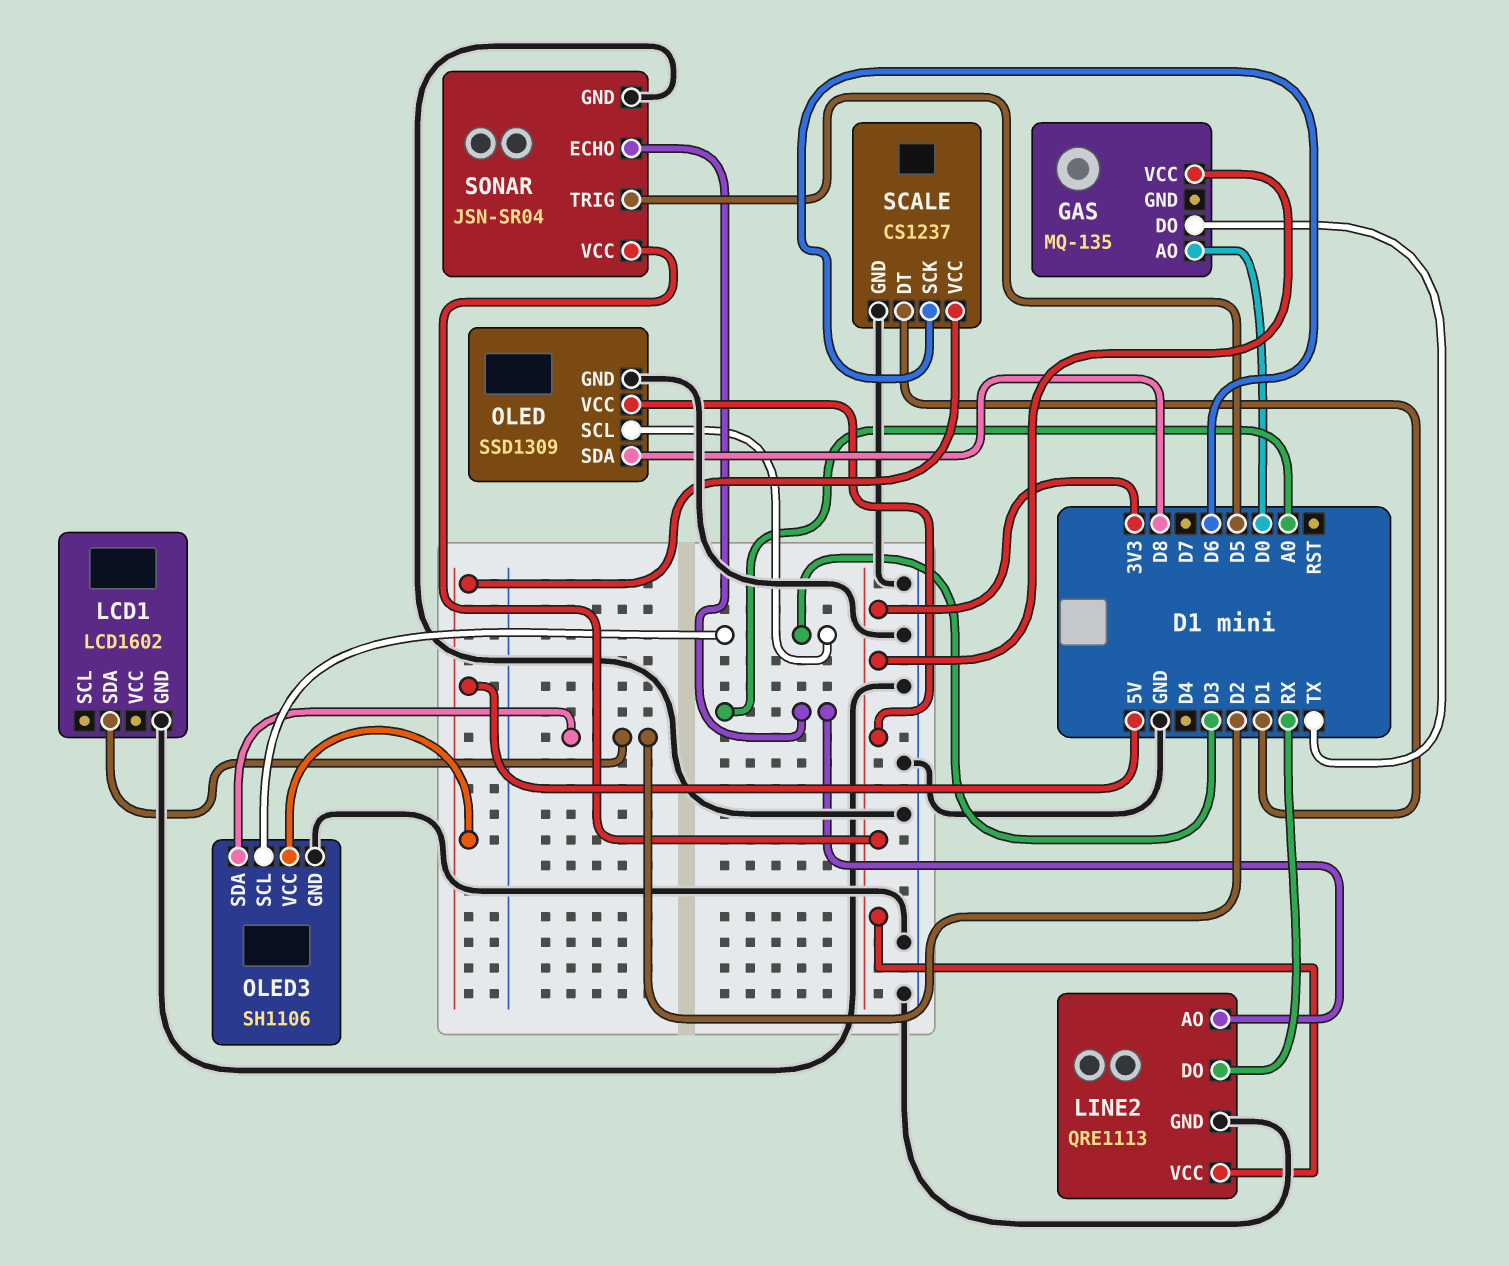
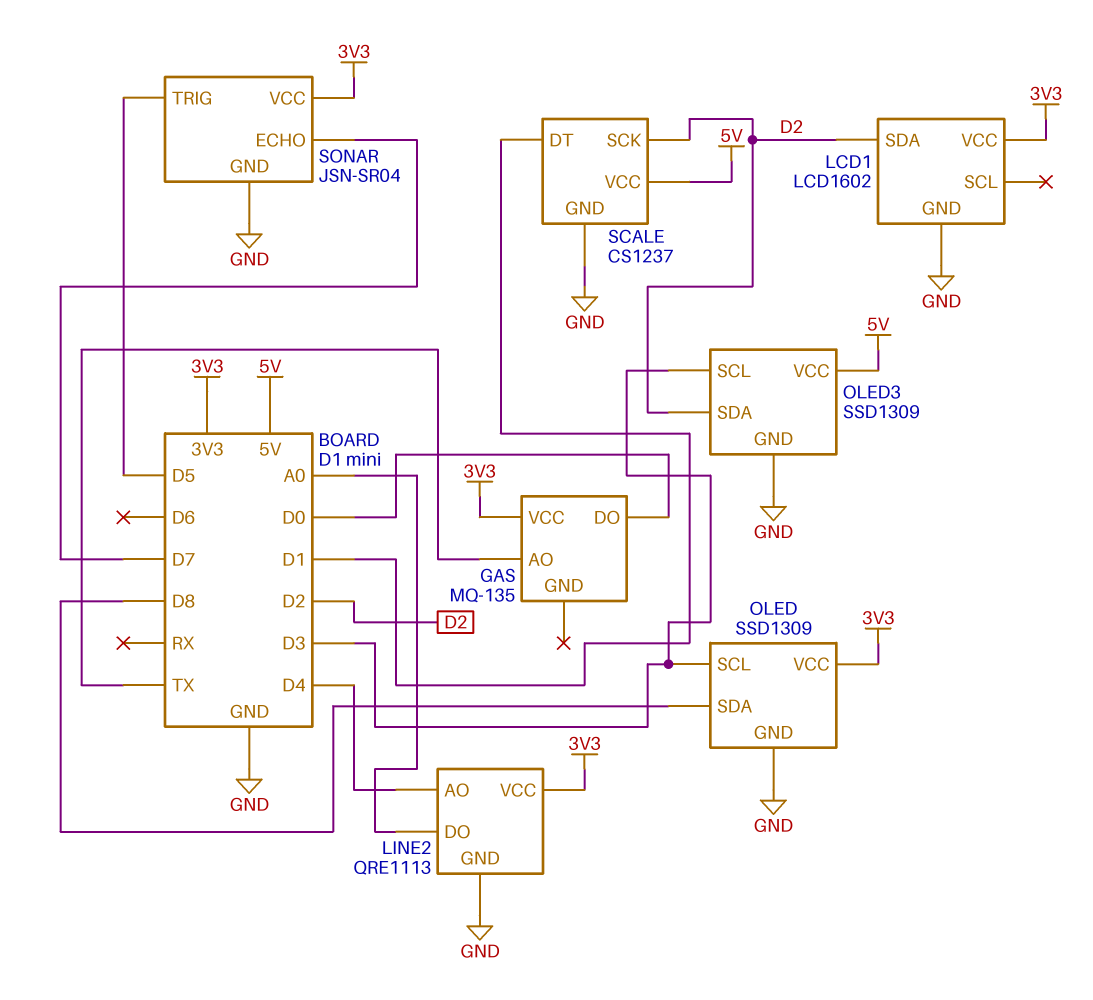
GAS pin AO: D0 -> TX
GAS pin DO: TX -> D0
LCD1 pin VCC: none -> 3V3
LINE2 pin AO: A0 -> D4
LINE2 pin DO: RX -> A0
OLED3: SH1106 -> SSD1309
SCALE pin SCK: D6 -> D2
SONAR pin ECHO: A0 -> D7

